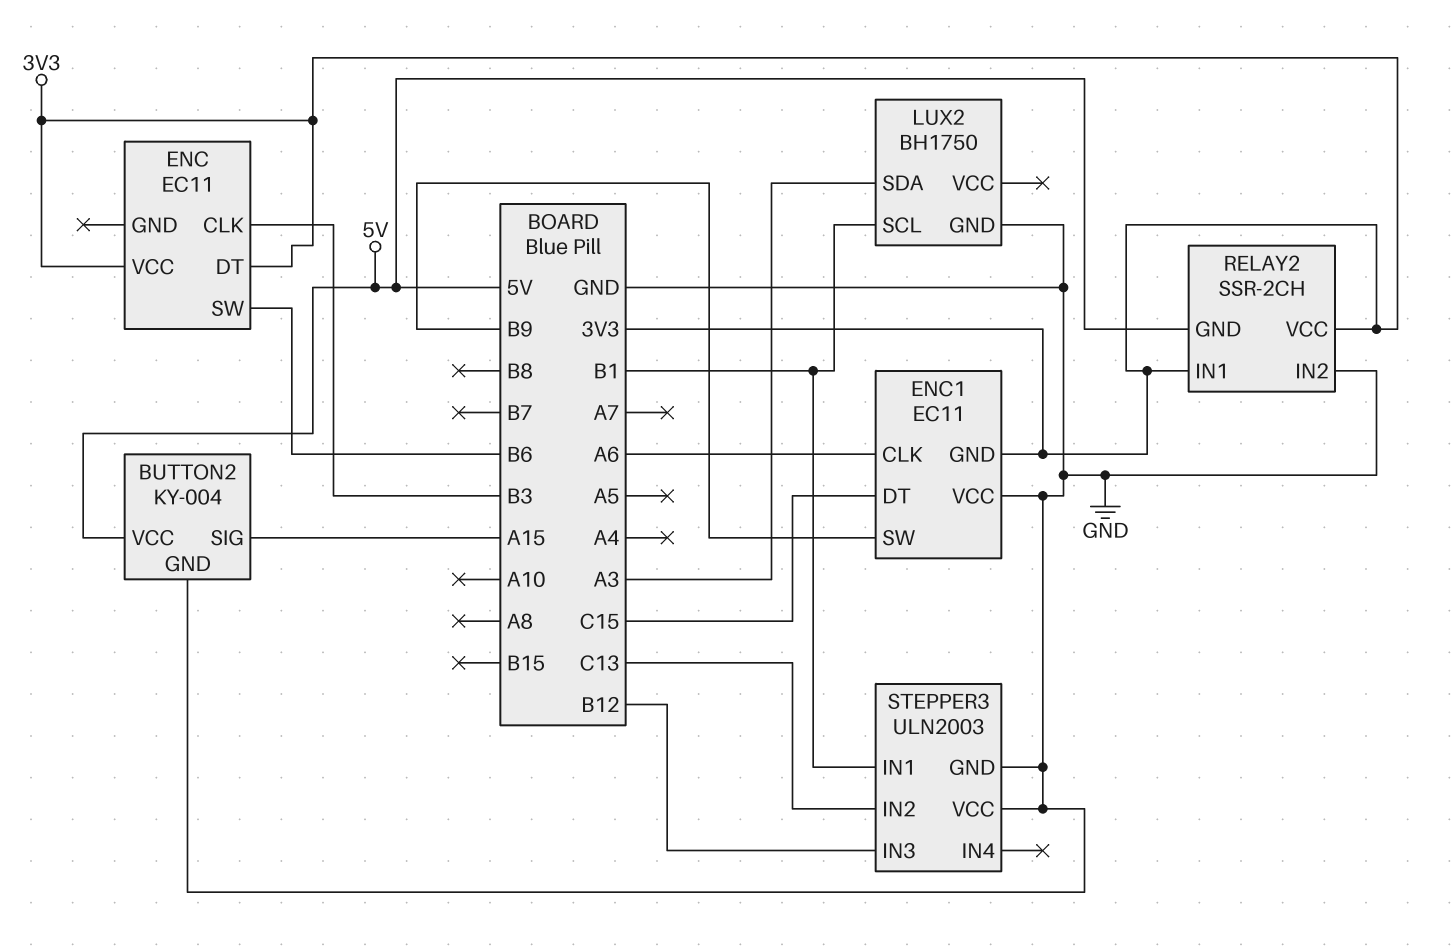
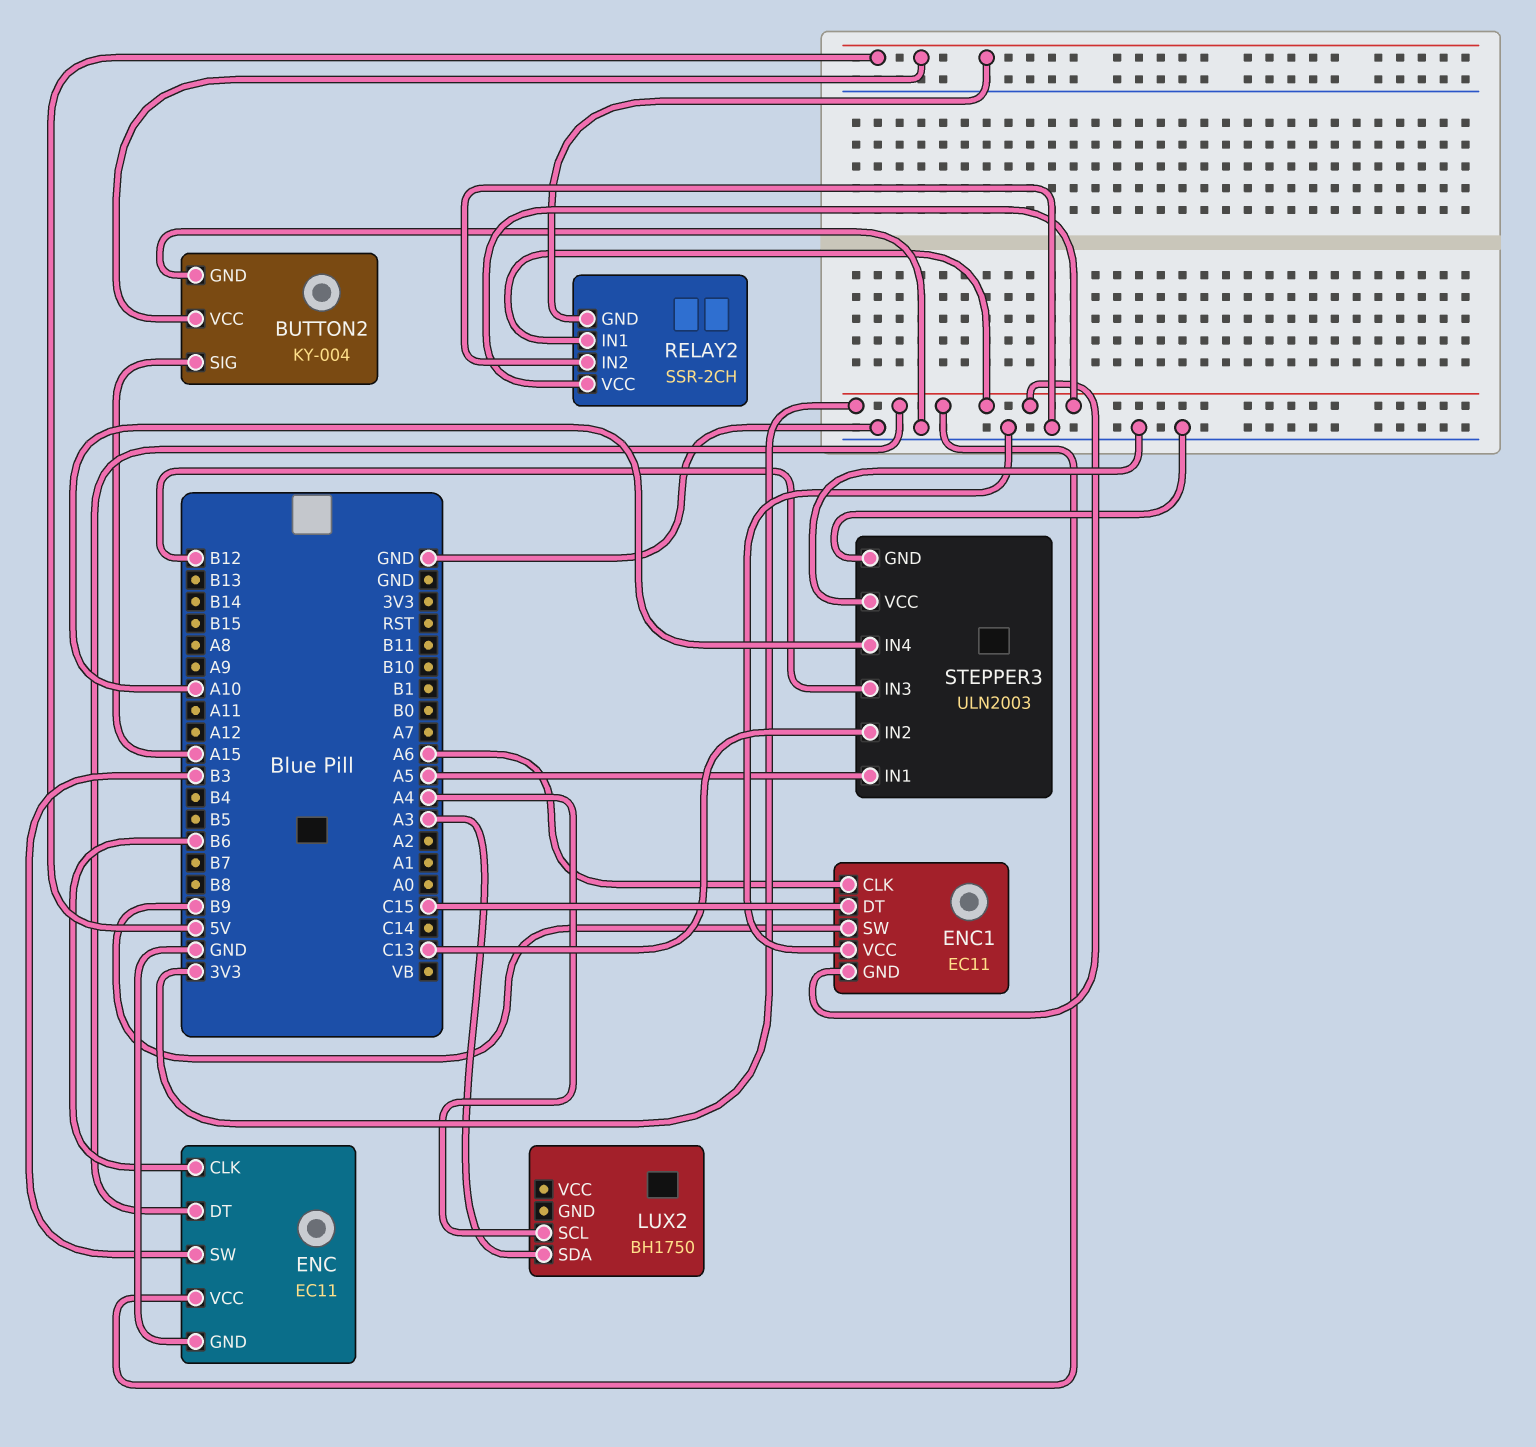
ENC pin CLK: B3 -> B6
ENC pin GND: none -> GND
ENC pin SW: B6 -> B3
LUX2 pin GND: GND -> none
LUX2 pin SCL: B1 -> A4
STEPPER3 pin IN1: B1 -> A5
STEPPER3 pin IN4: none -> A10

